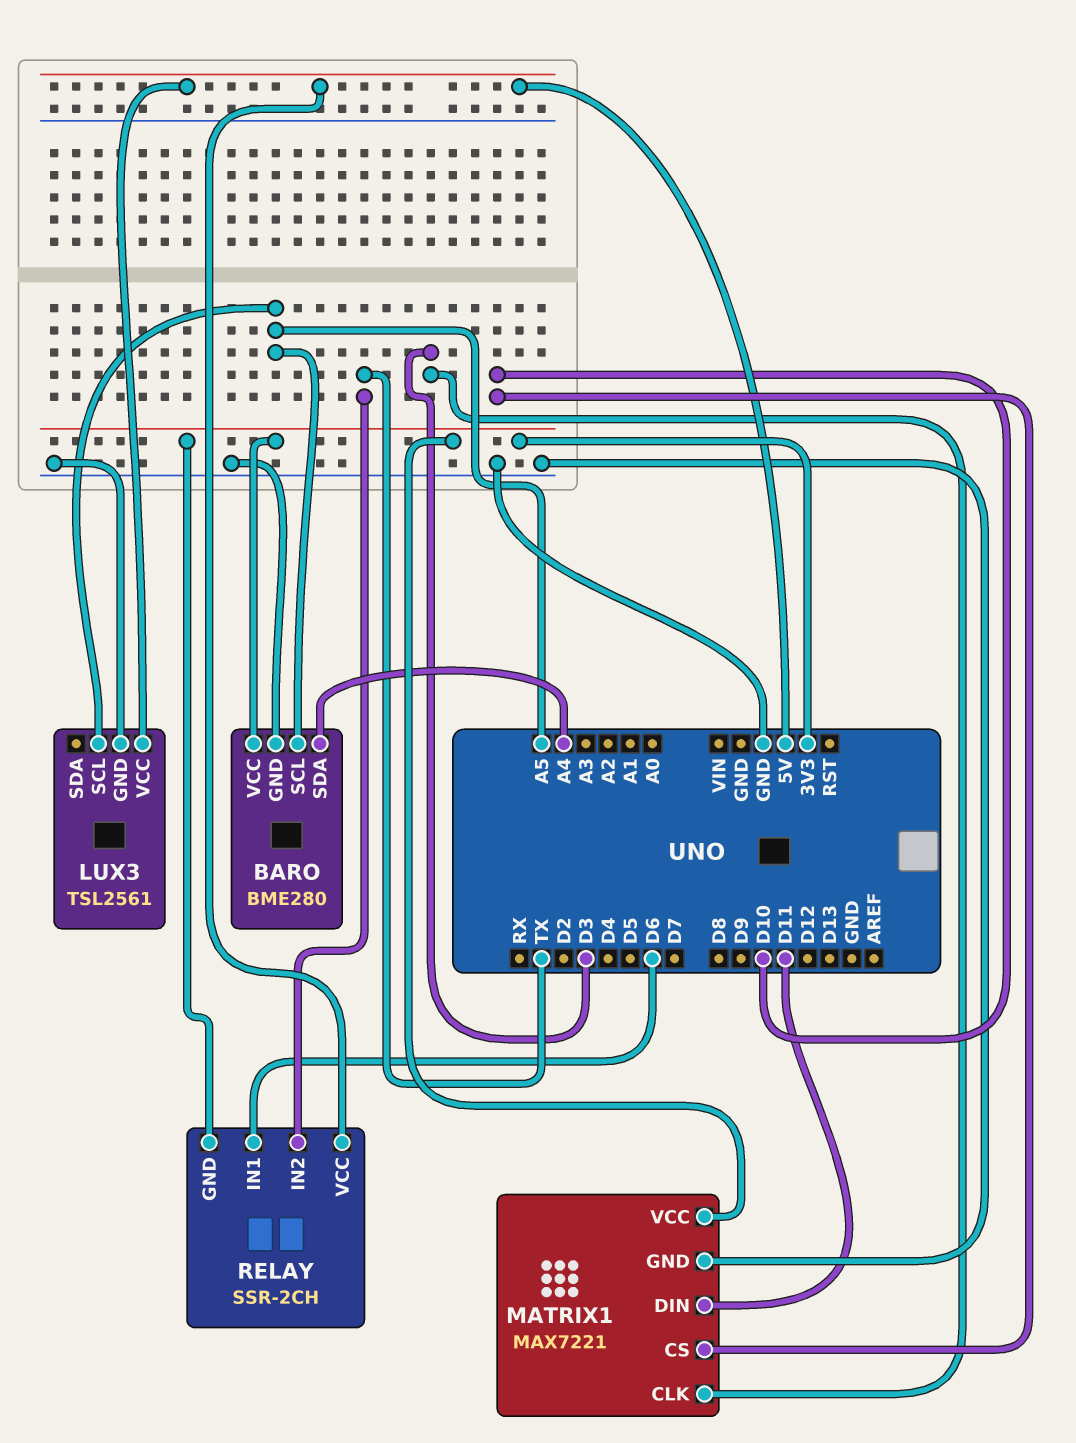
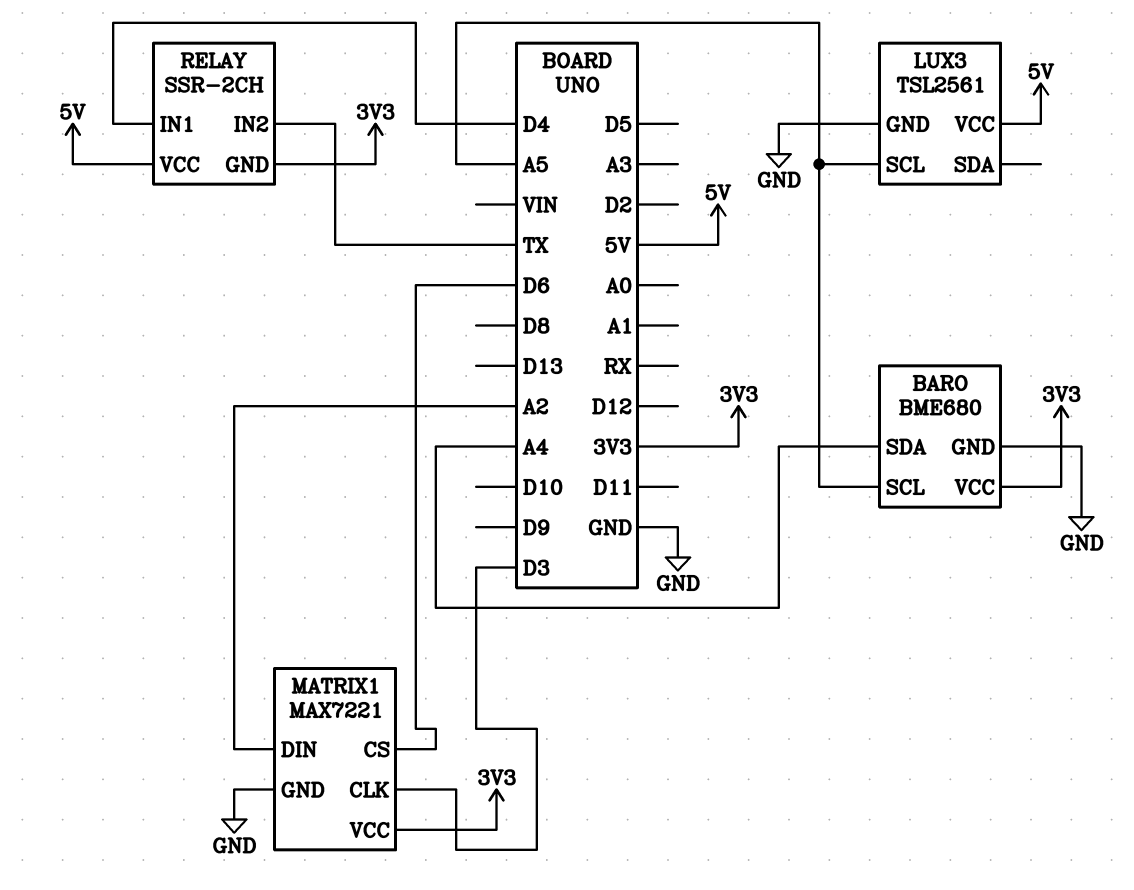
BARO: BME280 -> BME680
MATRIX1 pin CS: D10 -> D6
MATRIX1 pin DIN: D11 -> A2
RELAY pin IN1: D6 -> D4

